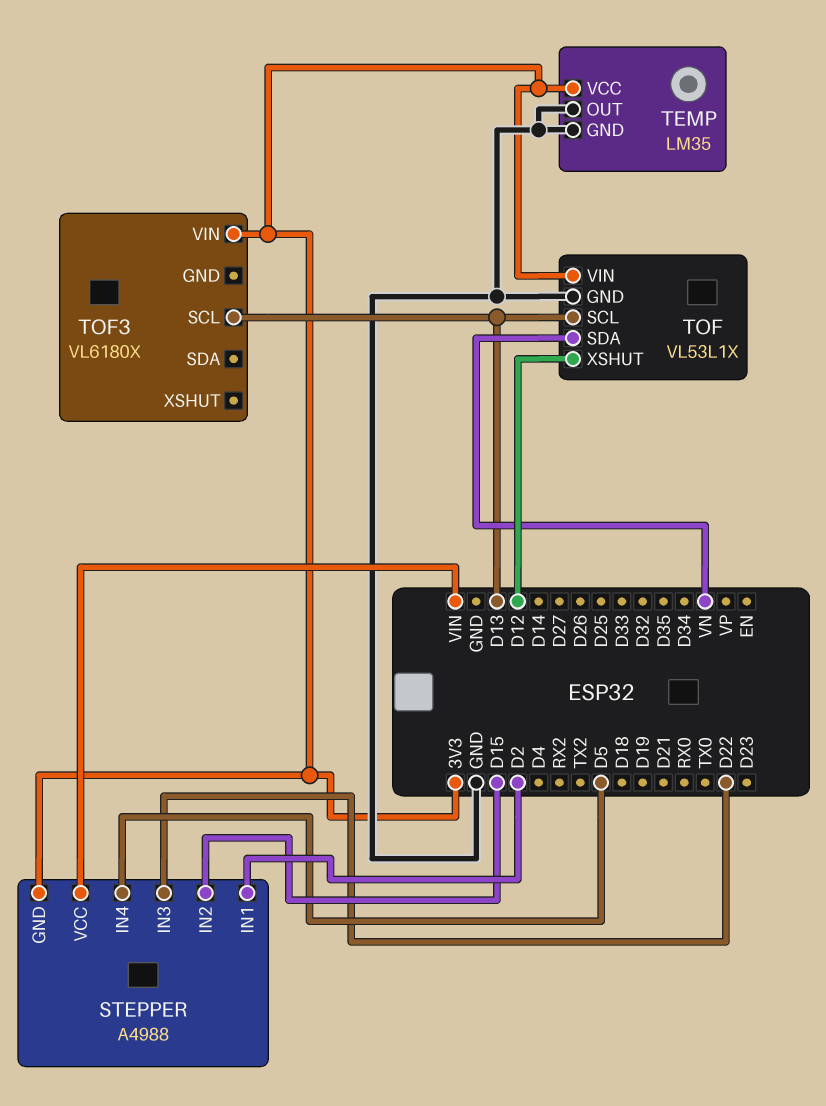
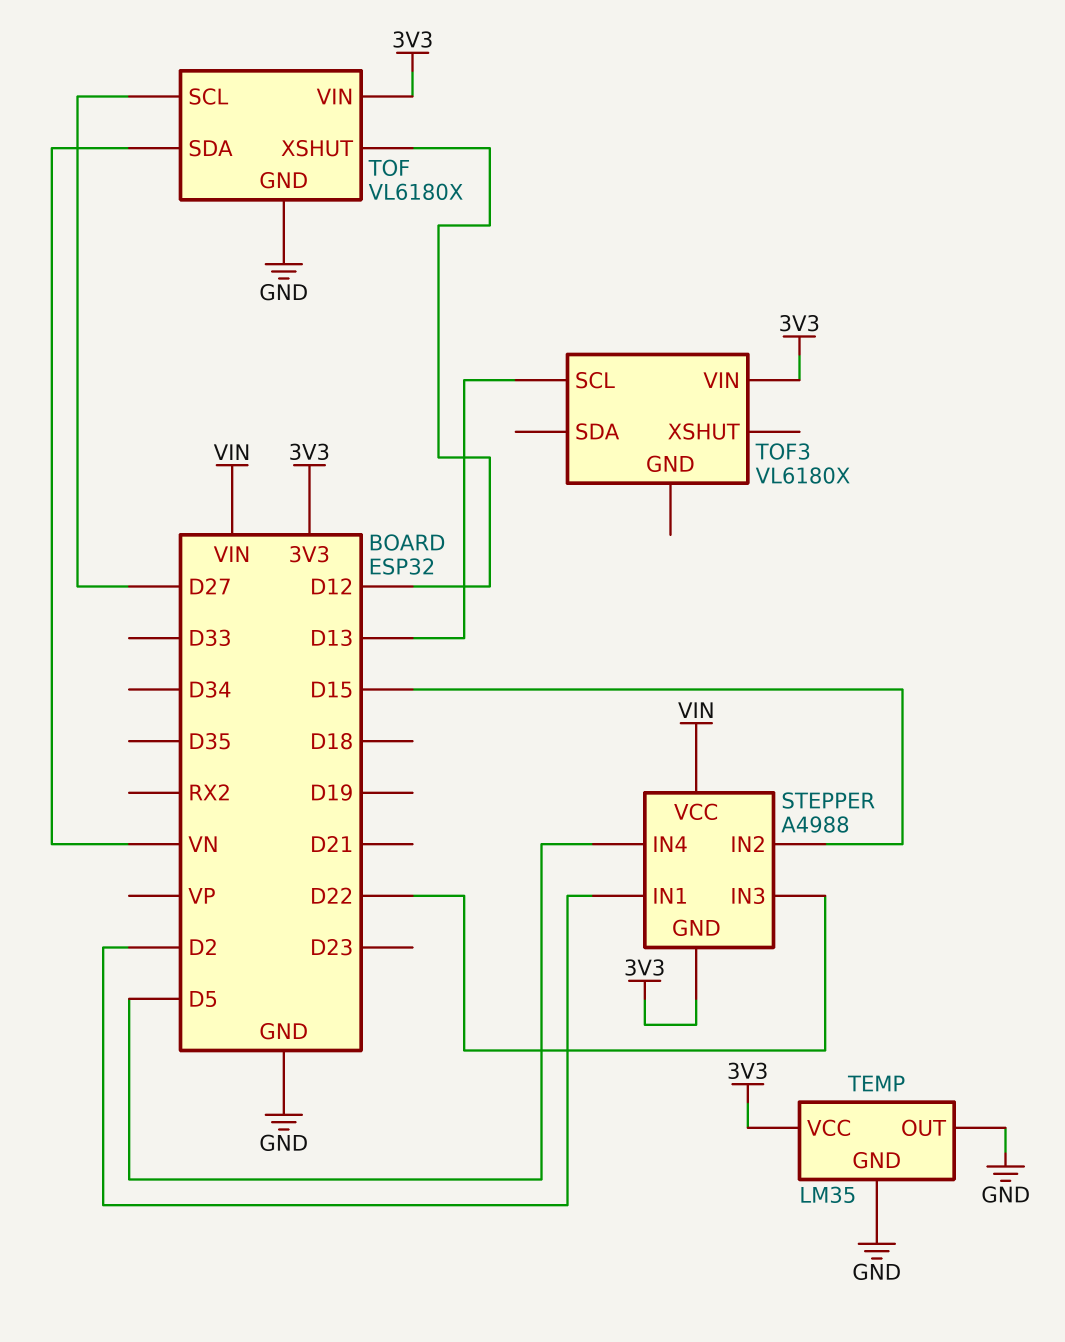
TOF: VL53L1X -> VL6180X
TOF pin SCL: D13 -> D27

